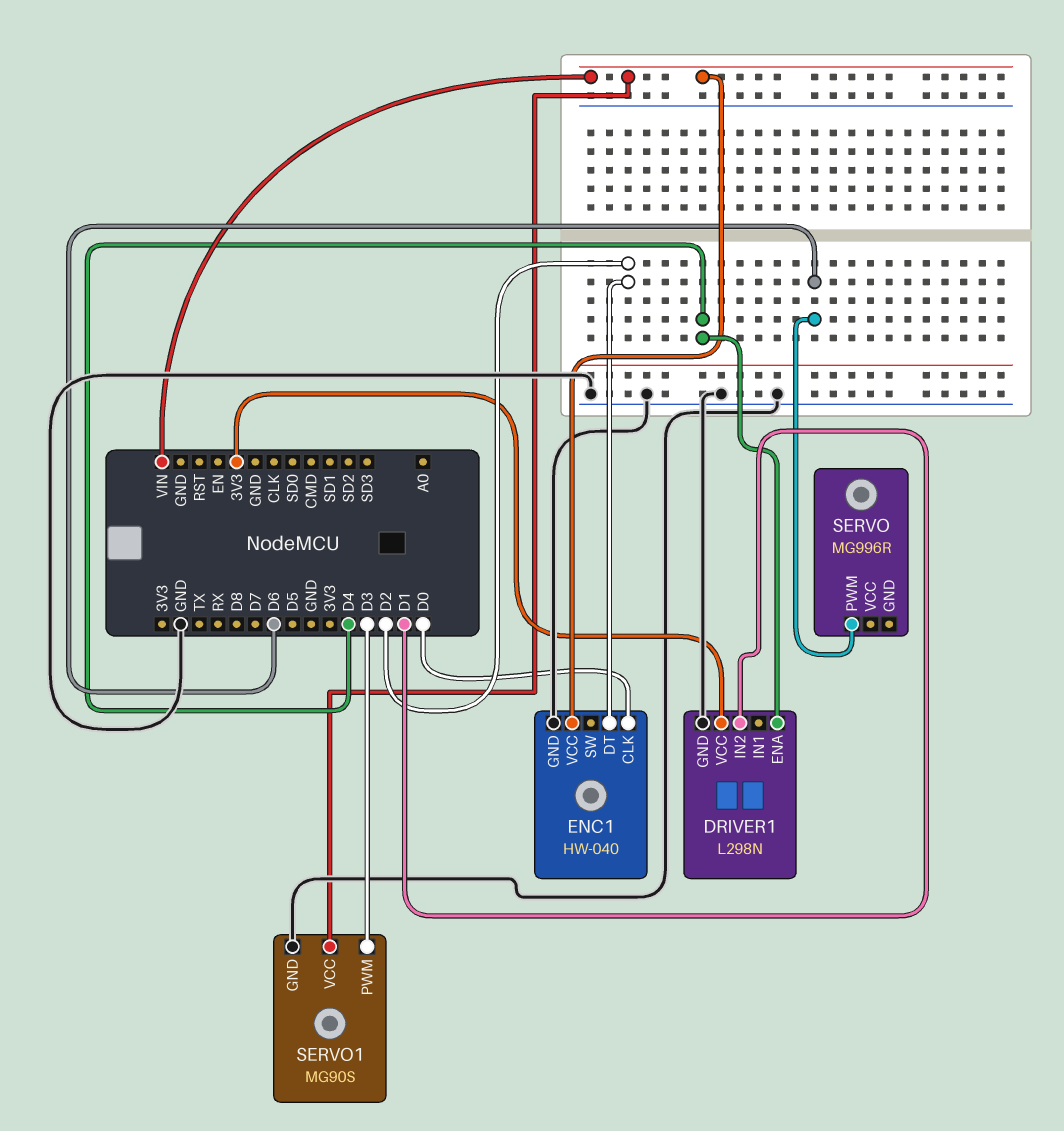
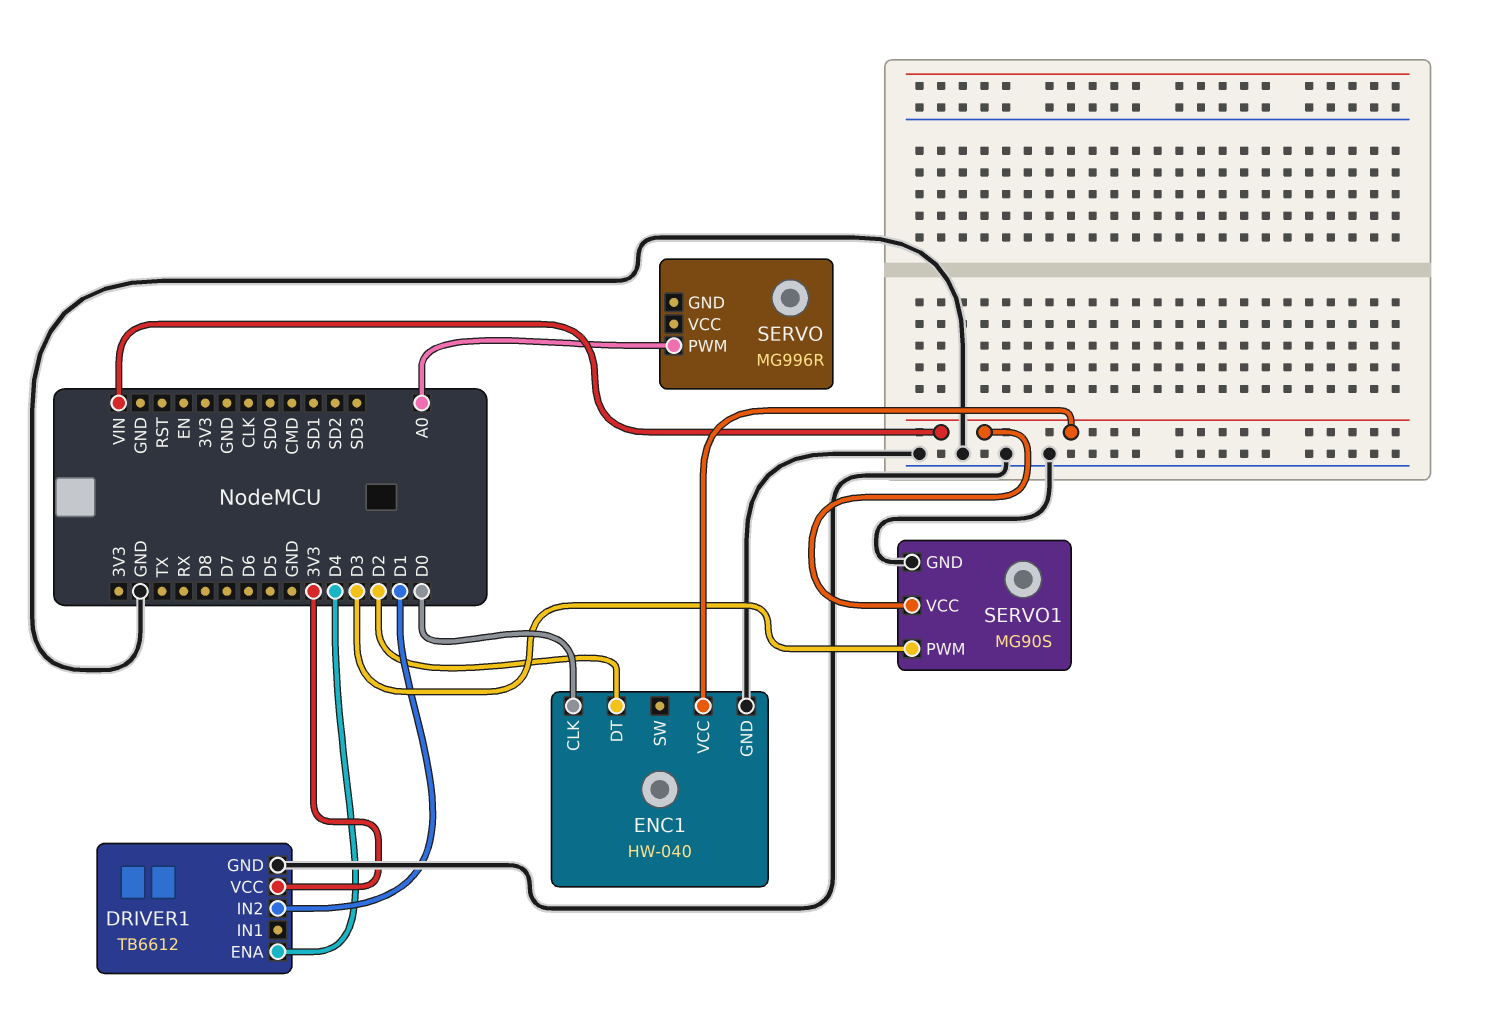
DRIVER1: L298N -> TB6612
SERVO pin PWM: D6 -> A0

